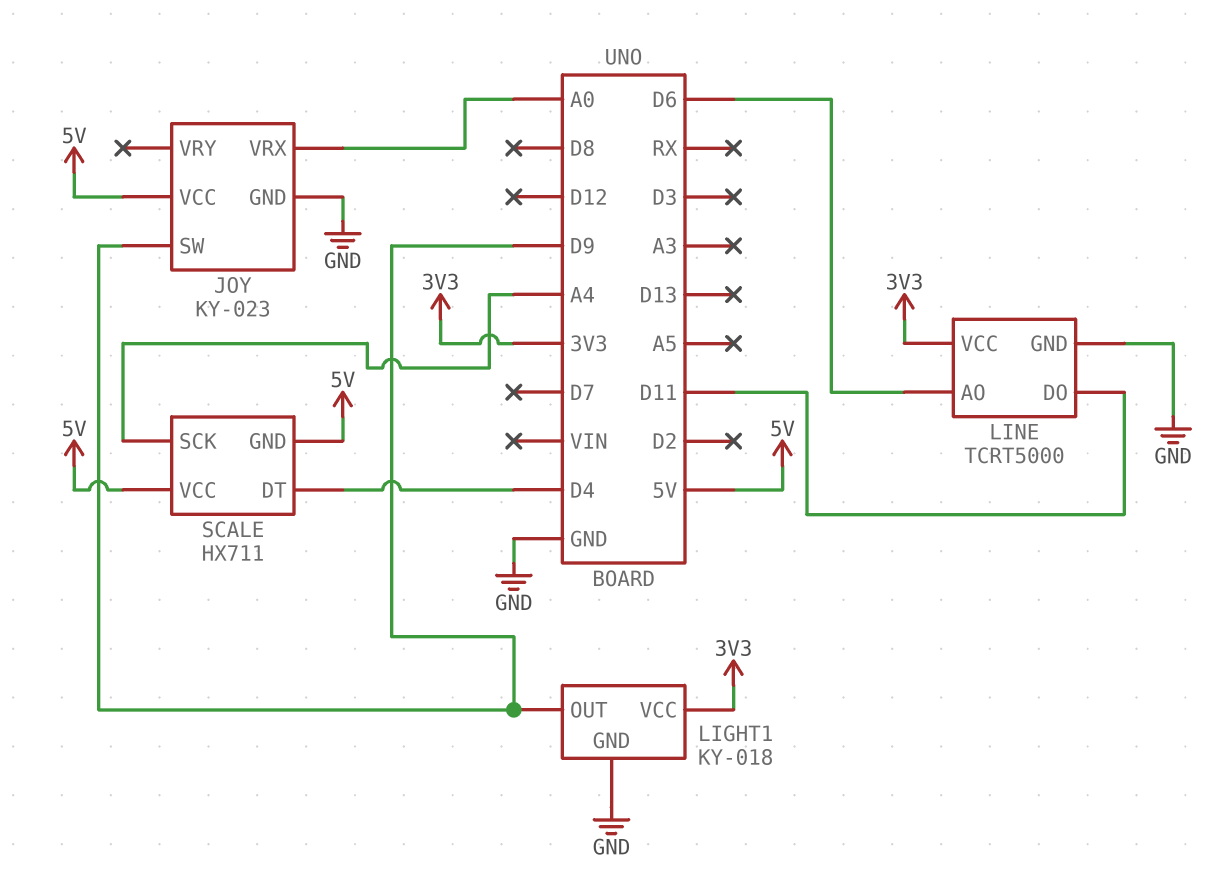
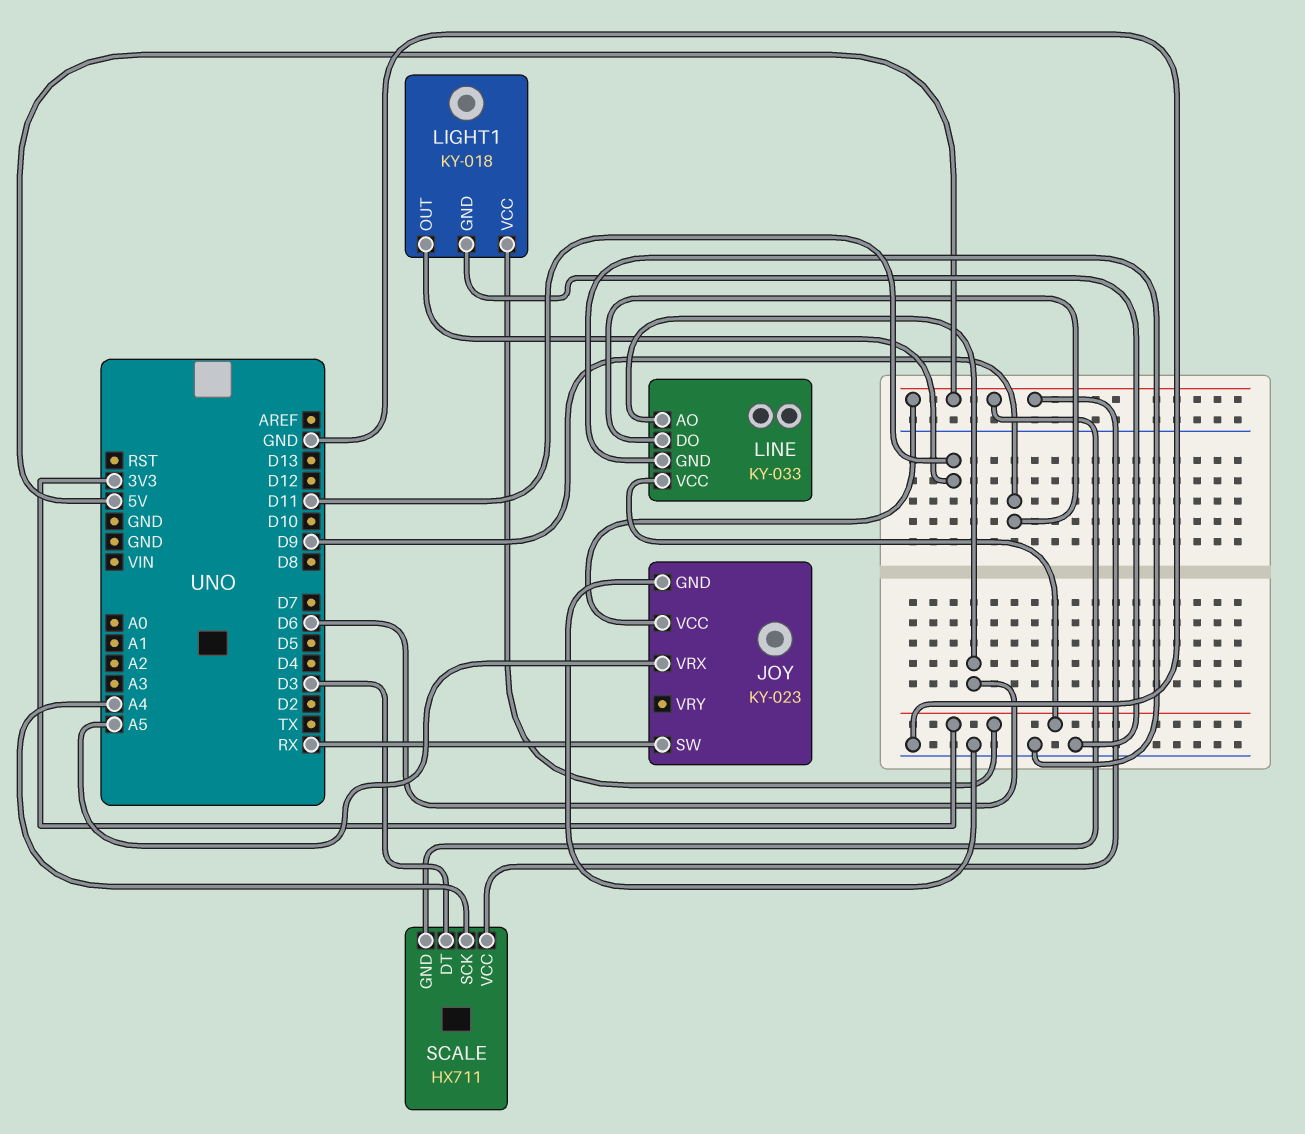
JOY pin SW: D9 -> RX
JOY pin VRX: A0 -> A5
LIGHT1 pin OUT: D9 -> D11
LINE: TCRT5000 -> KY-033
LINE pin DO: D11 -> D9
SCALE pin DT: D4 -> D3

